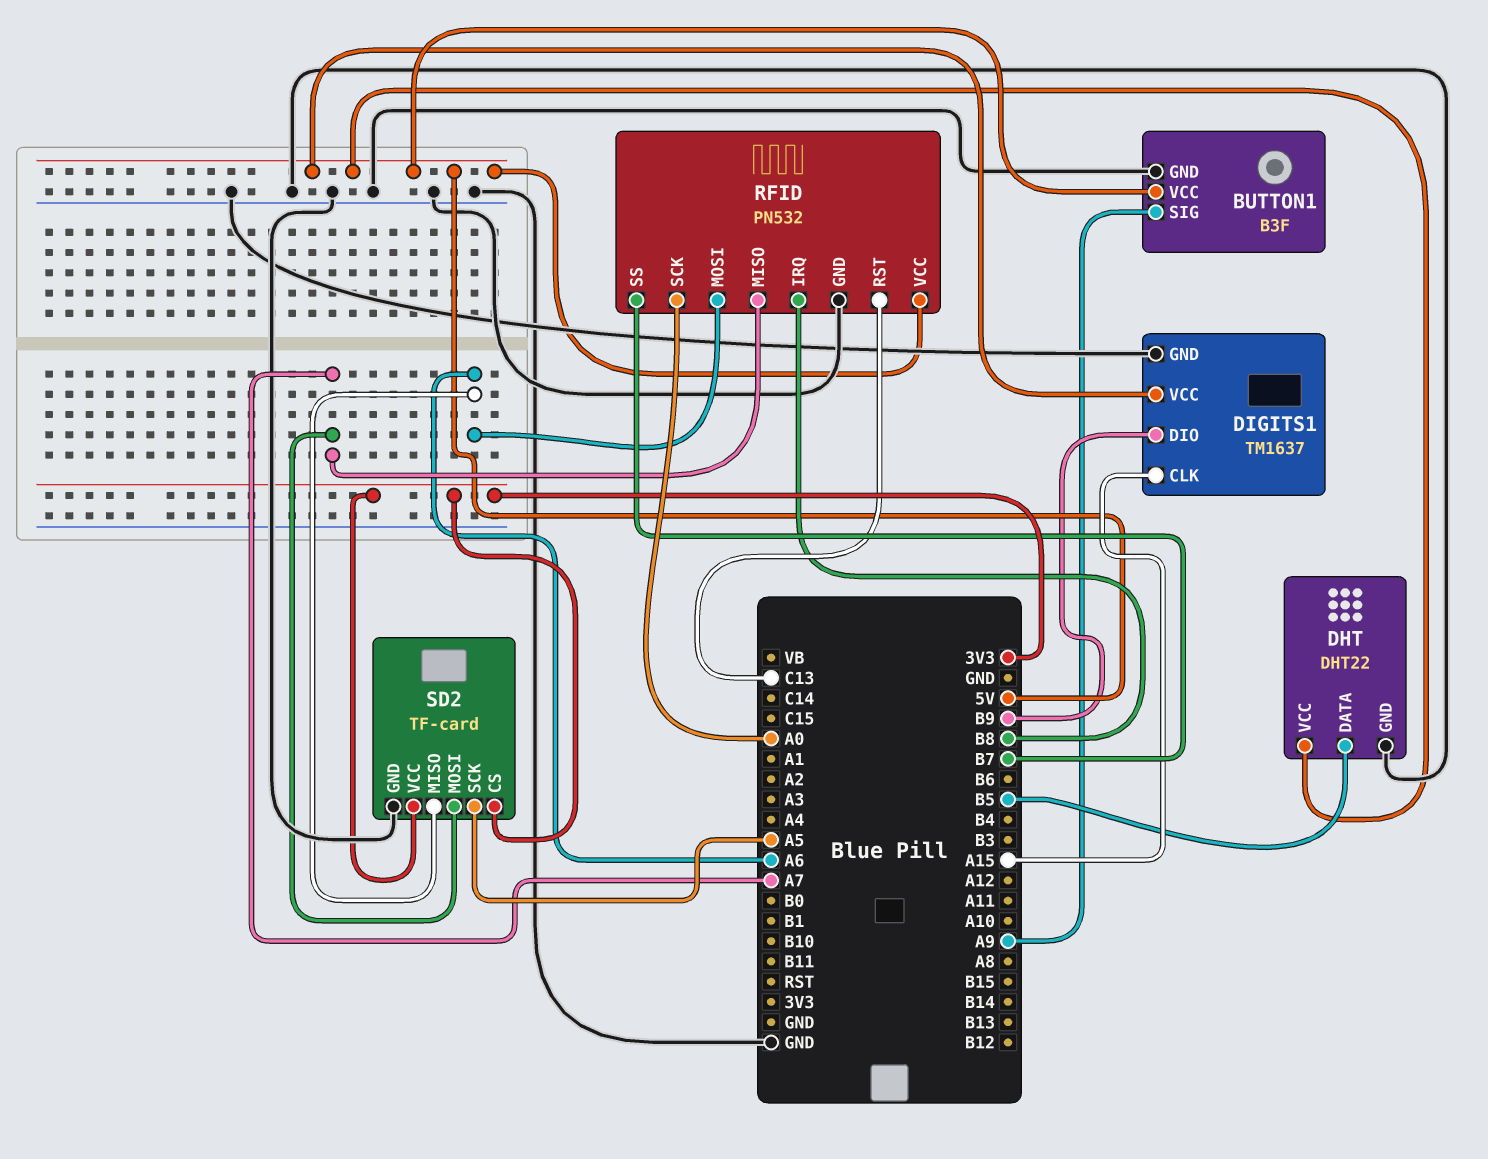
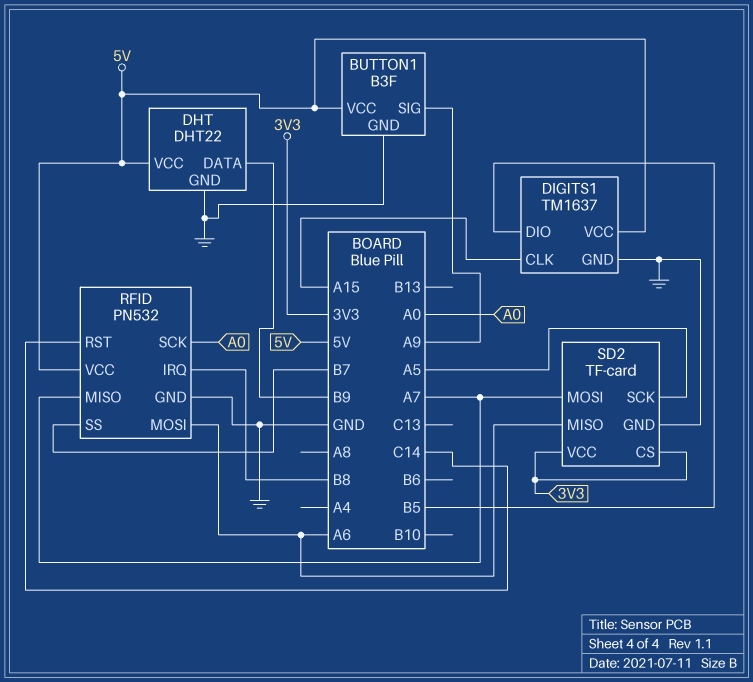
DHT pin DATA: B5 -> B9
DIGITS1 pin DIO: B9 -> B5
RFID pin RST: C13 -> C14

